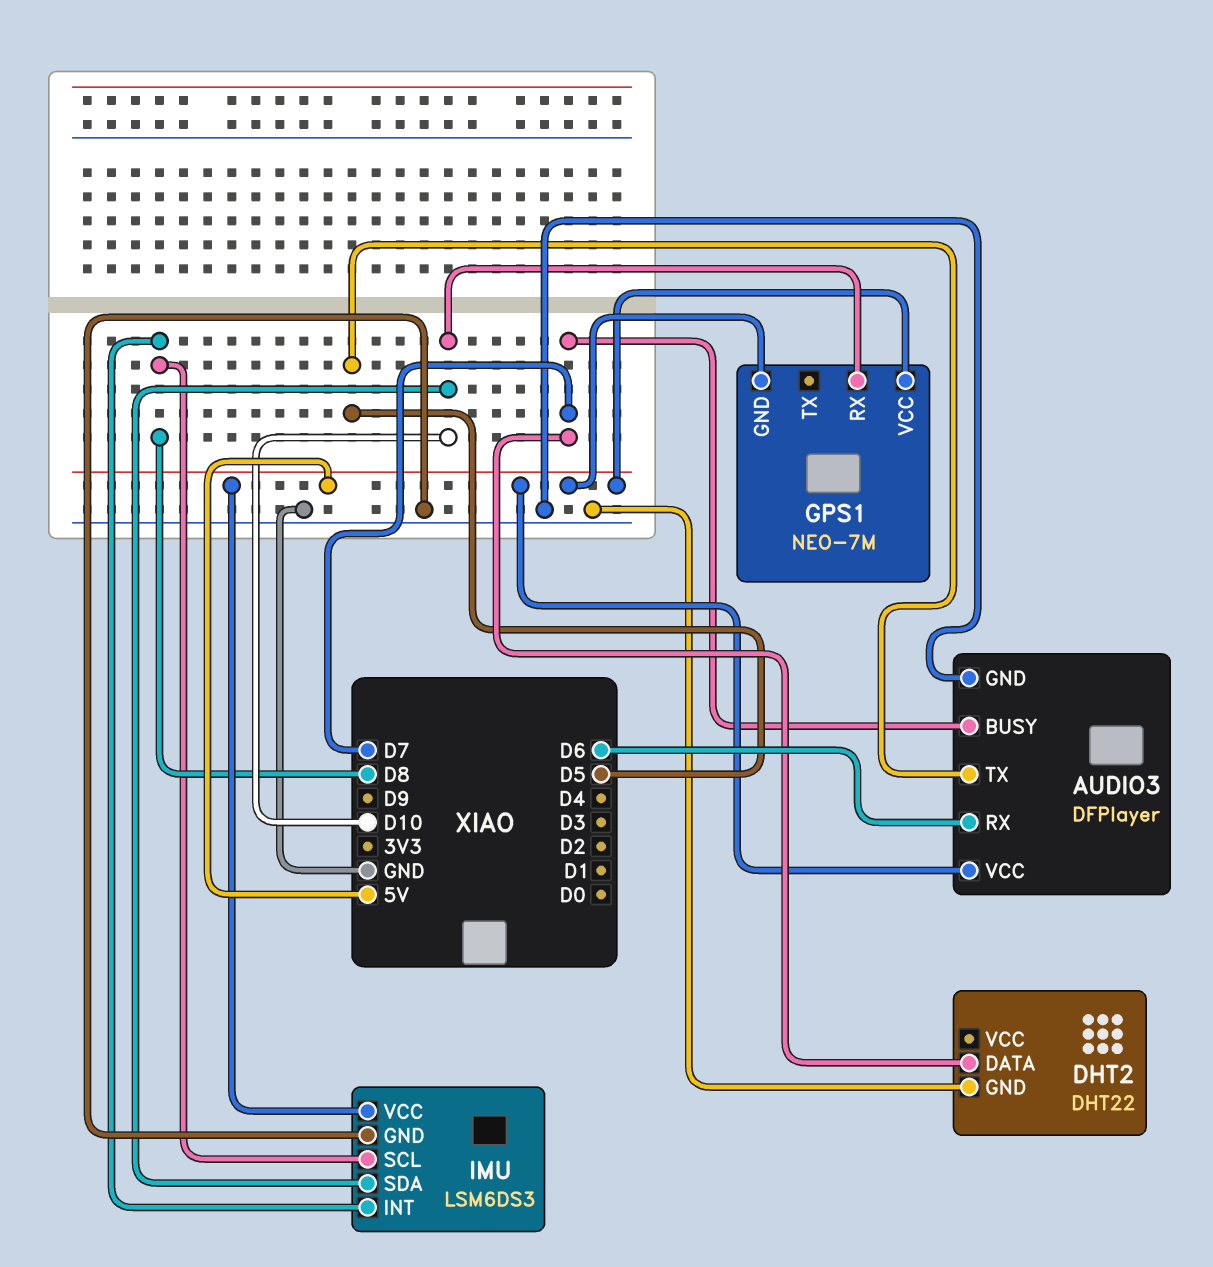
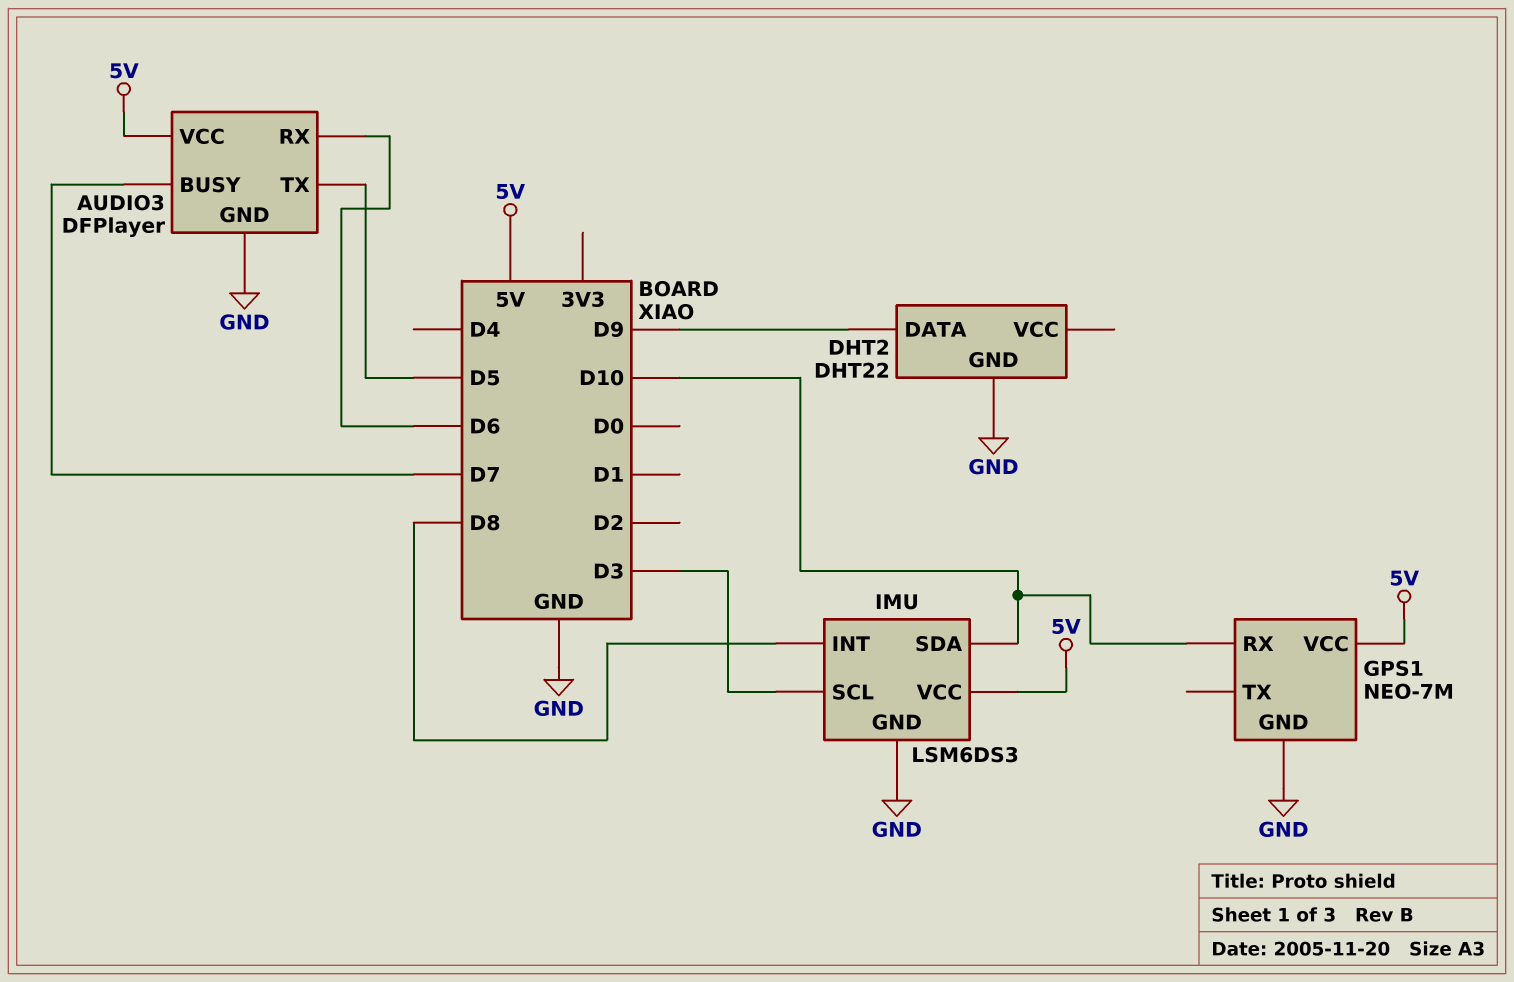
DHT2 pin DATA: D7 -> D9
GPS1 pin GND: 5V -> GND
IMU pin SCL: D8 -> D3

